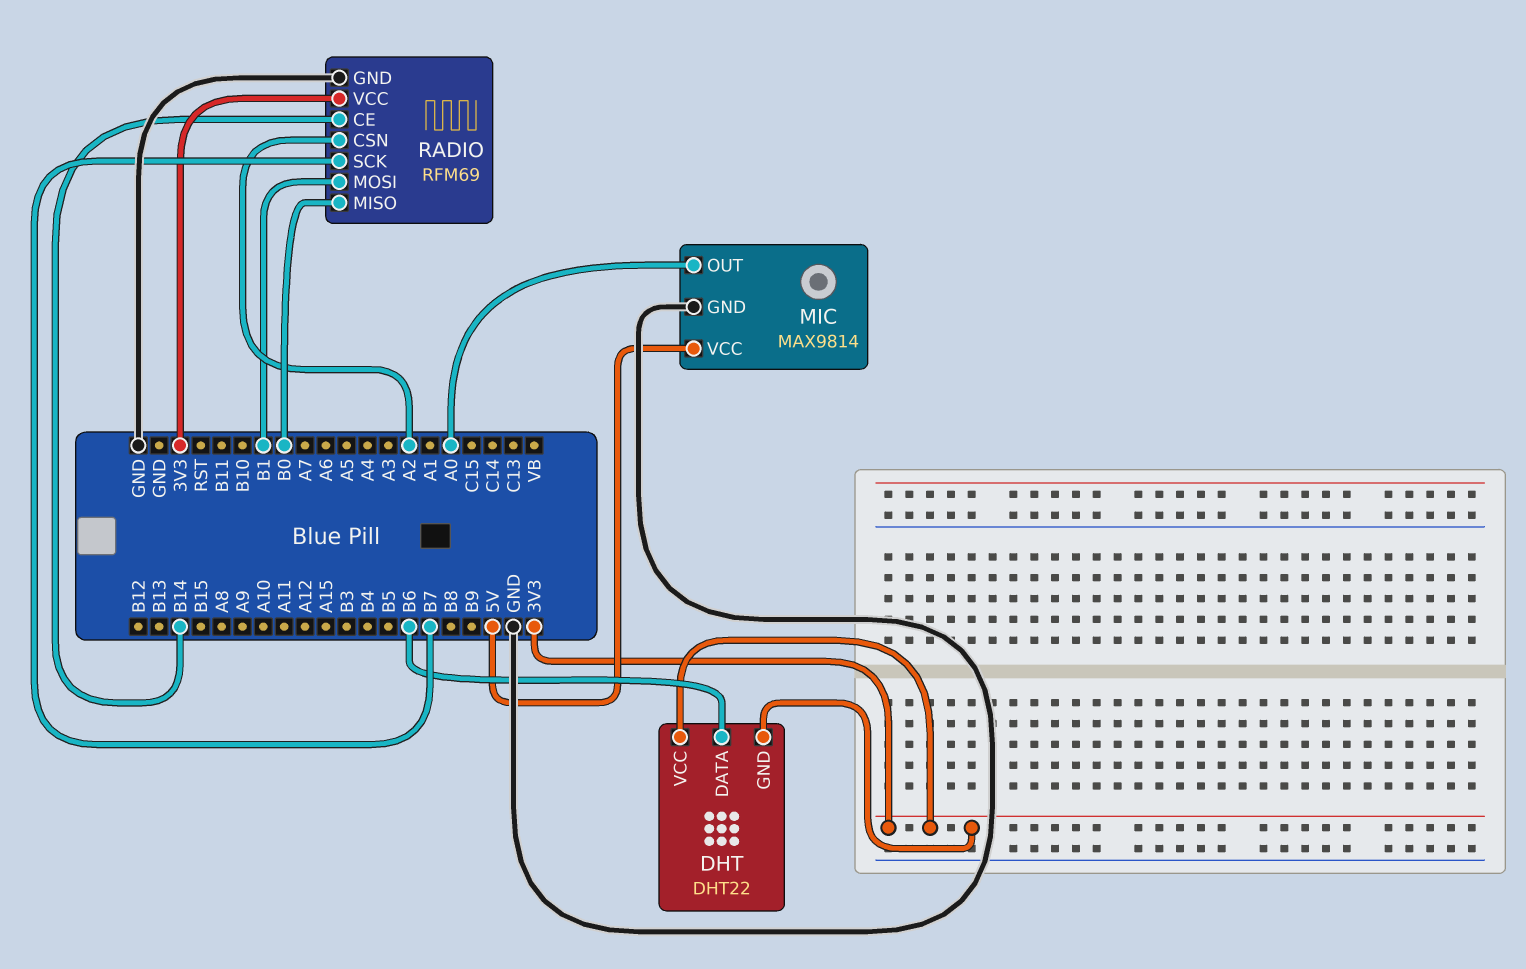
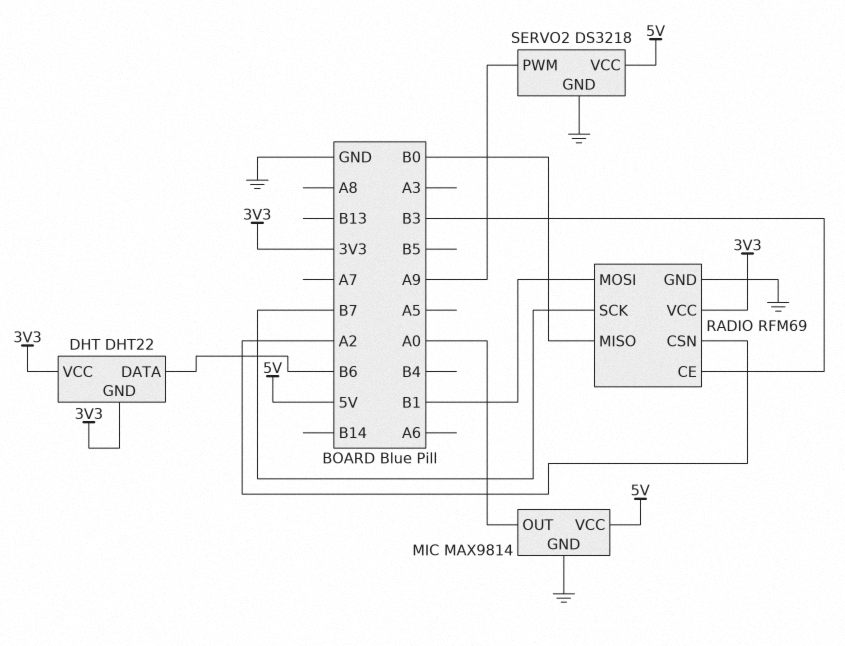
RADIO pin CE: B14 -> B3
SERVO2: none -> DS3218
SERVO2 pin GND: none -> GND
SERVO2 pin PWM: none -> A9
SERVO2 pin VCC: none -> 5V

